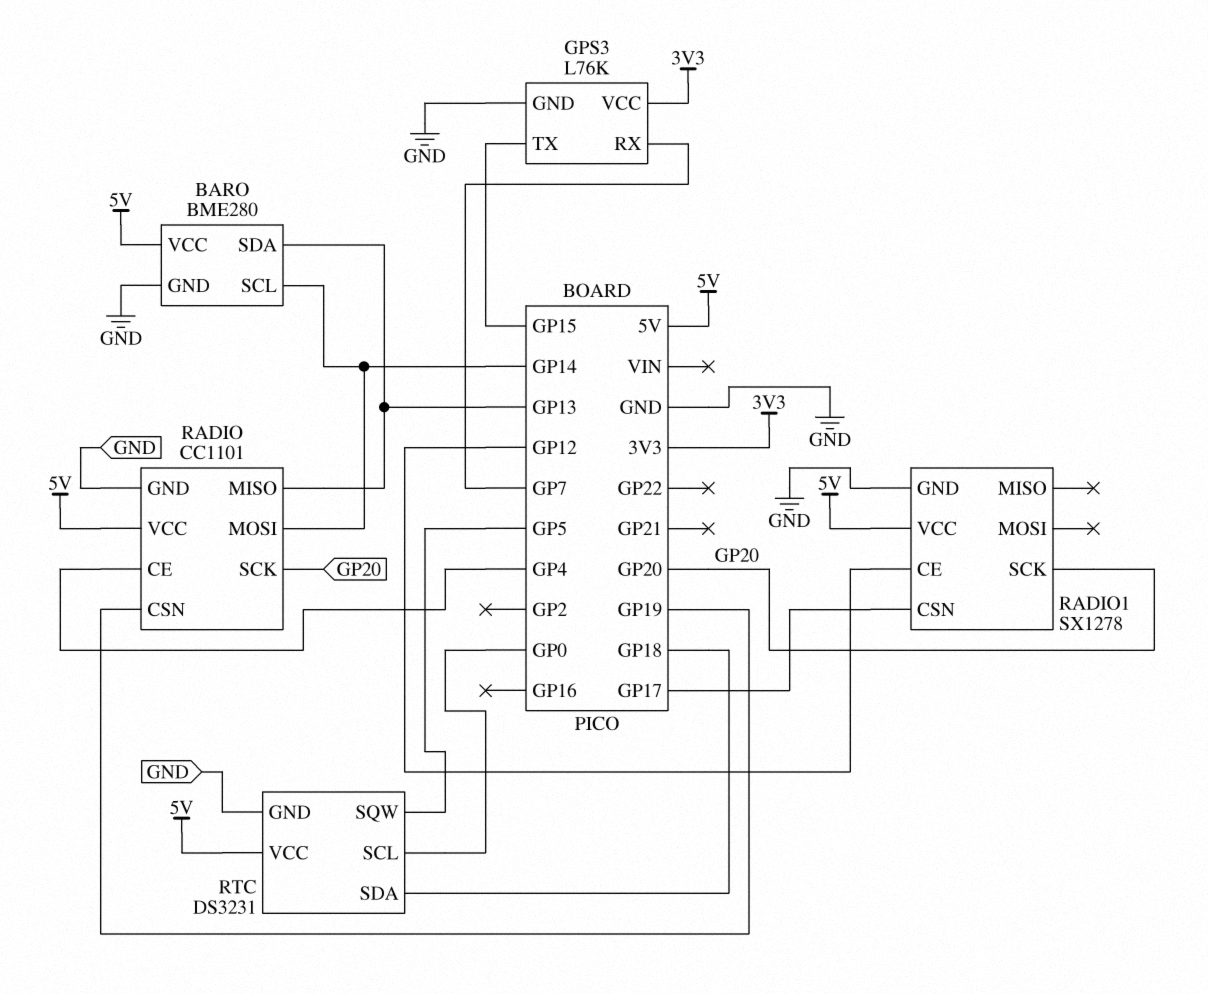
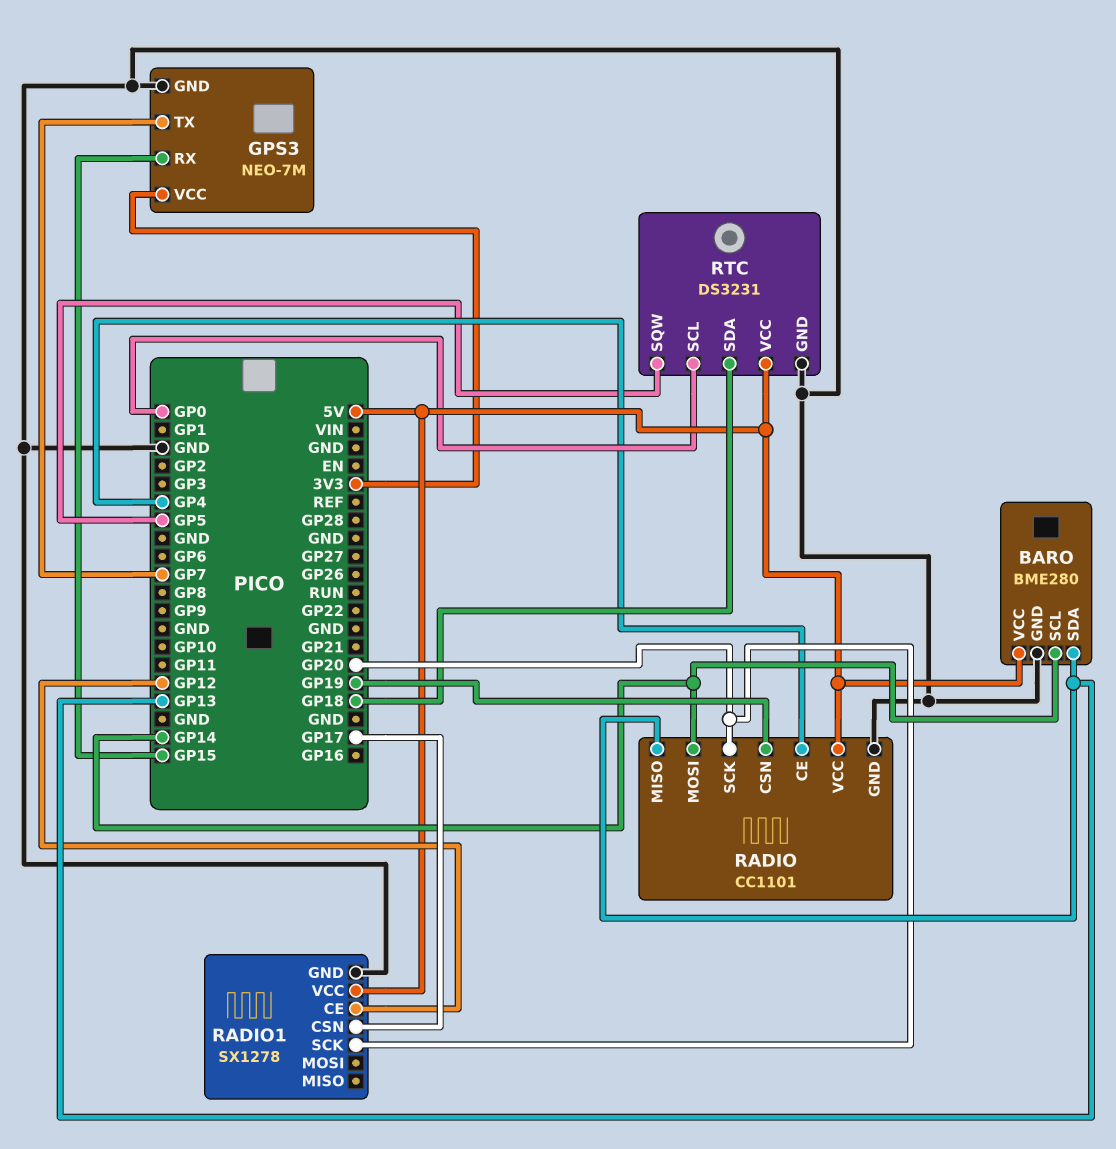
GPS3: L76K -> NEO-7M
GPS3 pin RX: GP7 -> GP15
GPS3 pin TX: GP15 -> GP7

